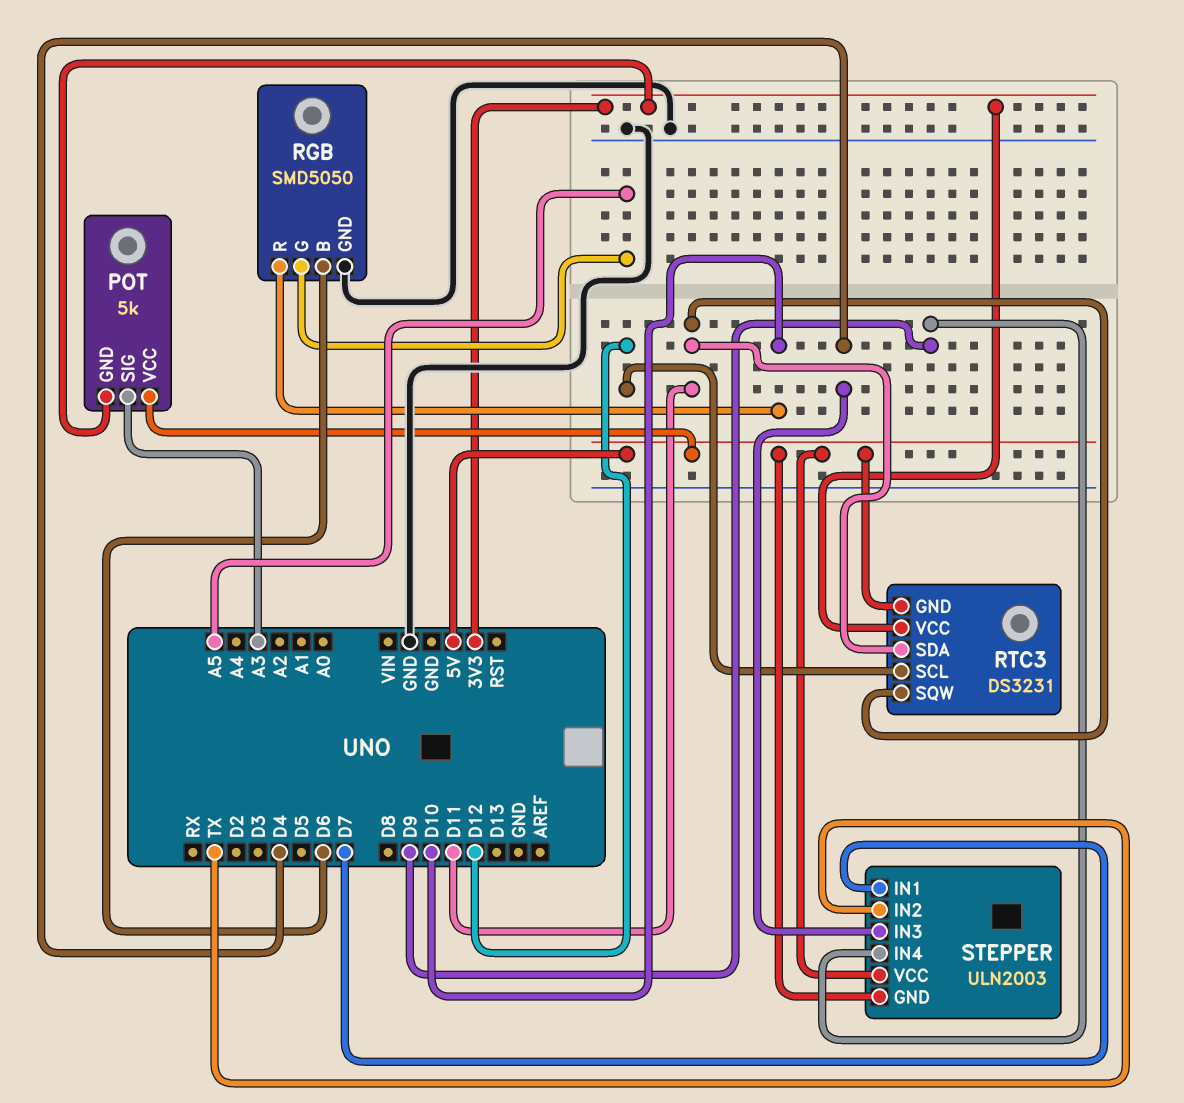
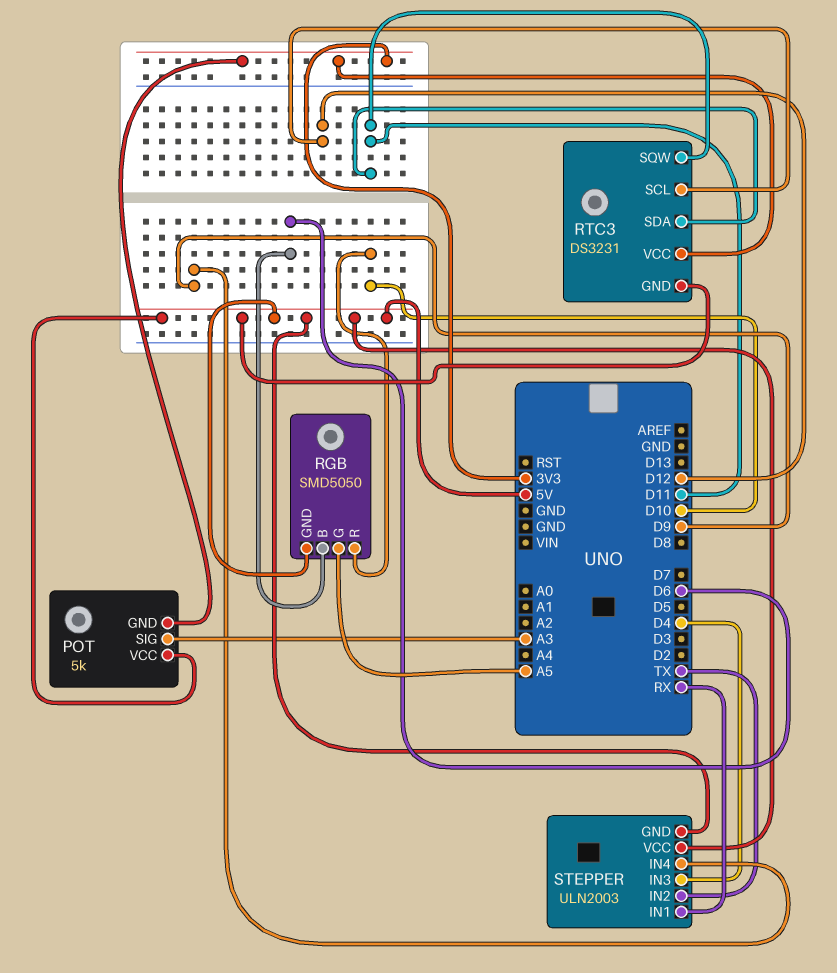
RGB pin GND: GND -> 5V
STEPPER pin IN1: D7 -> RX

